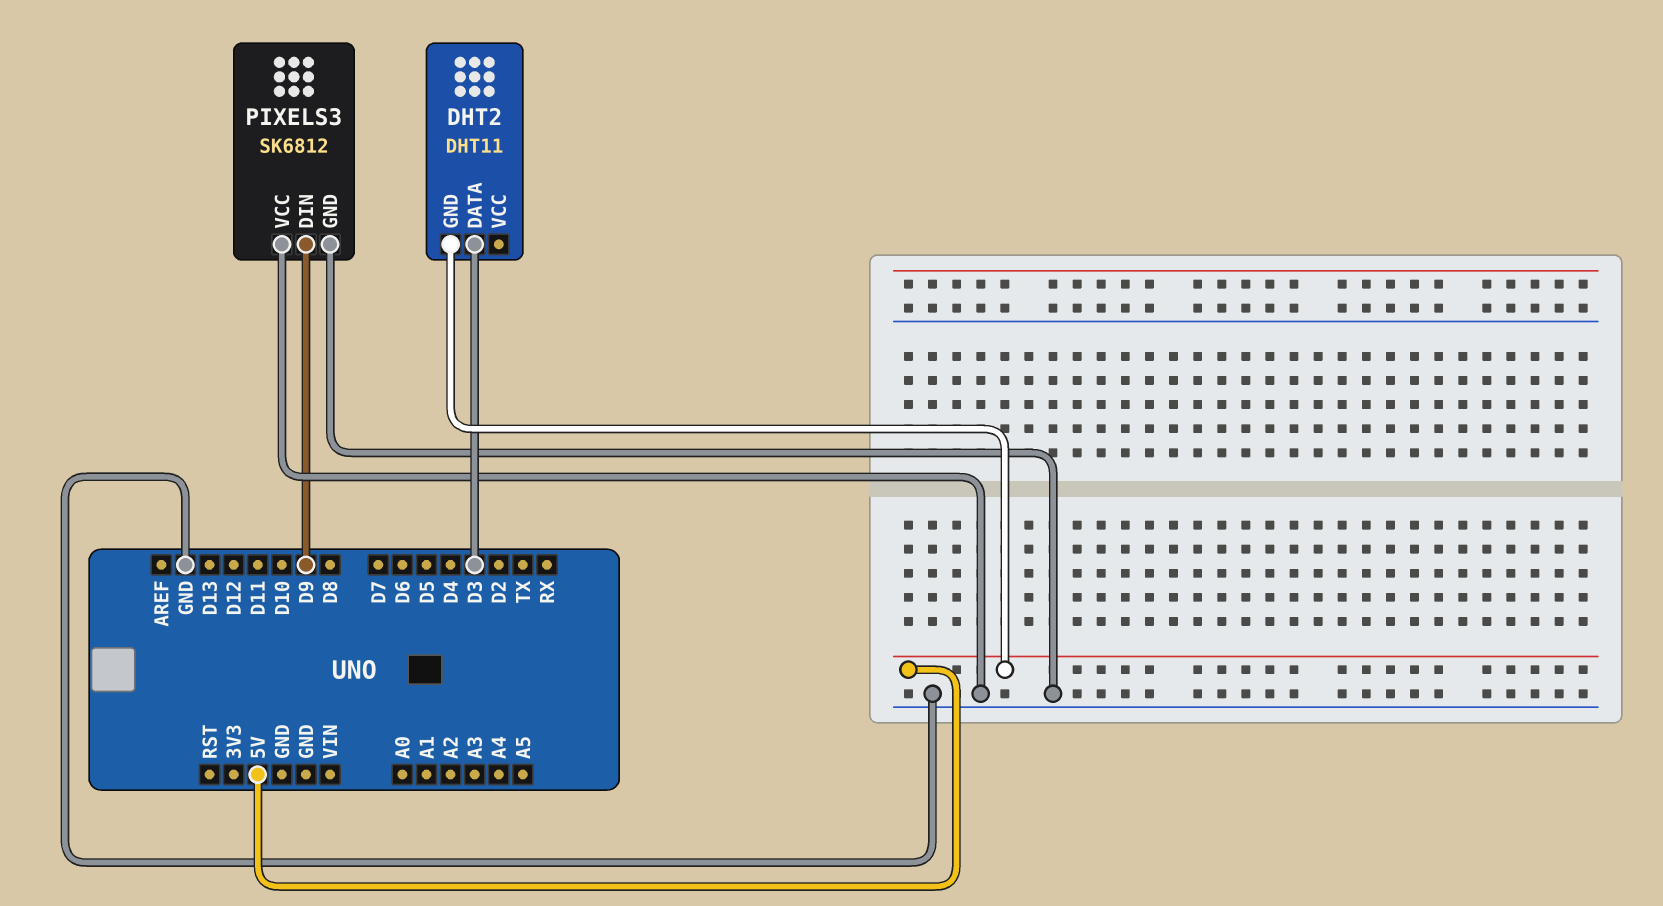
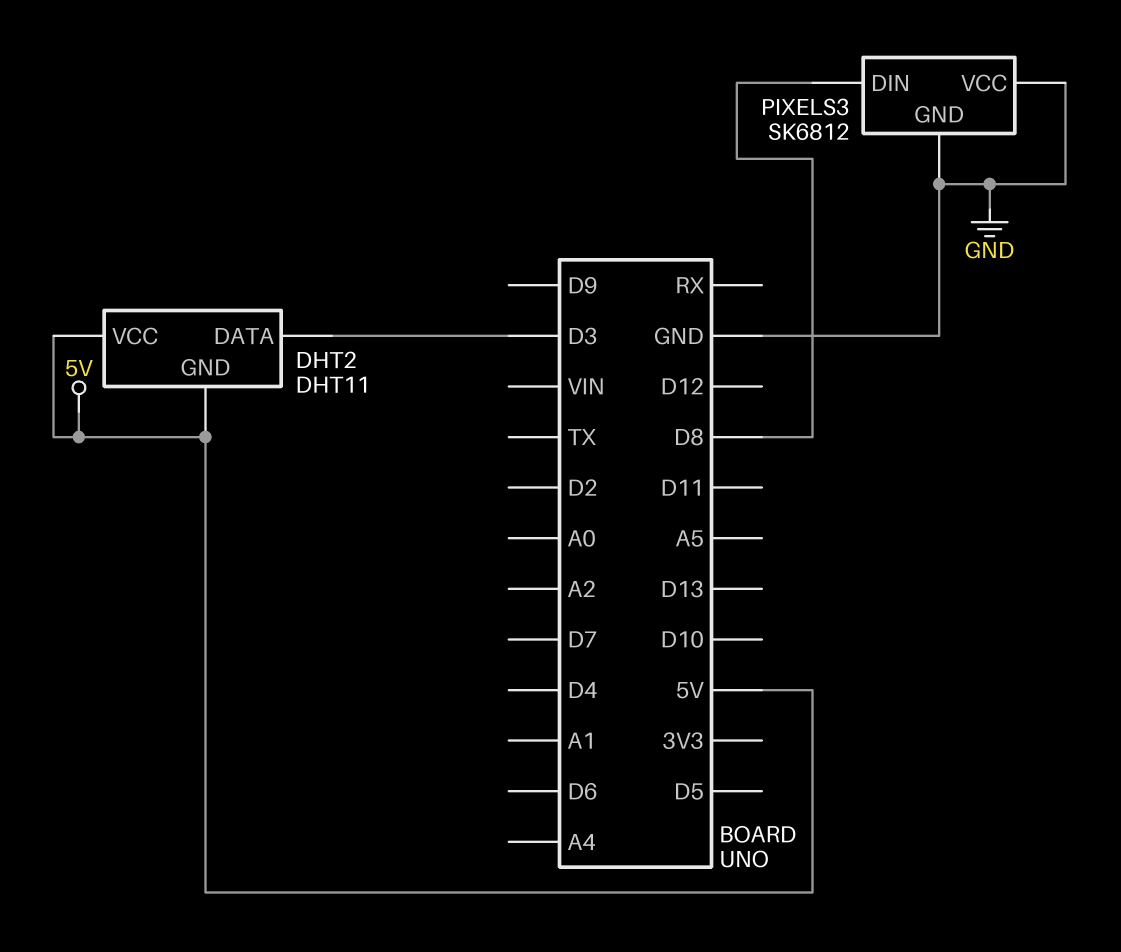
DHT2 pin VCC: none -> 5V
PIXELS3 pin DIN: D9 -> D8

